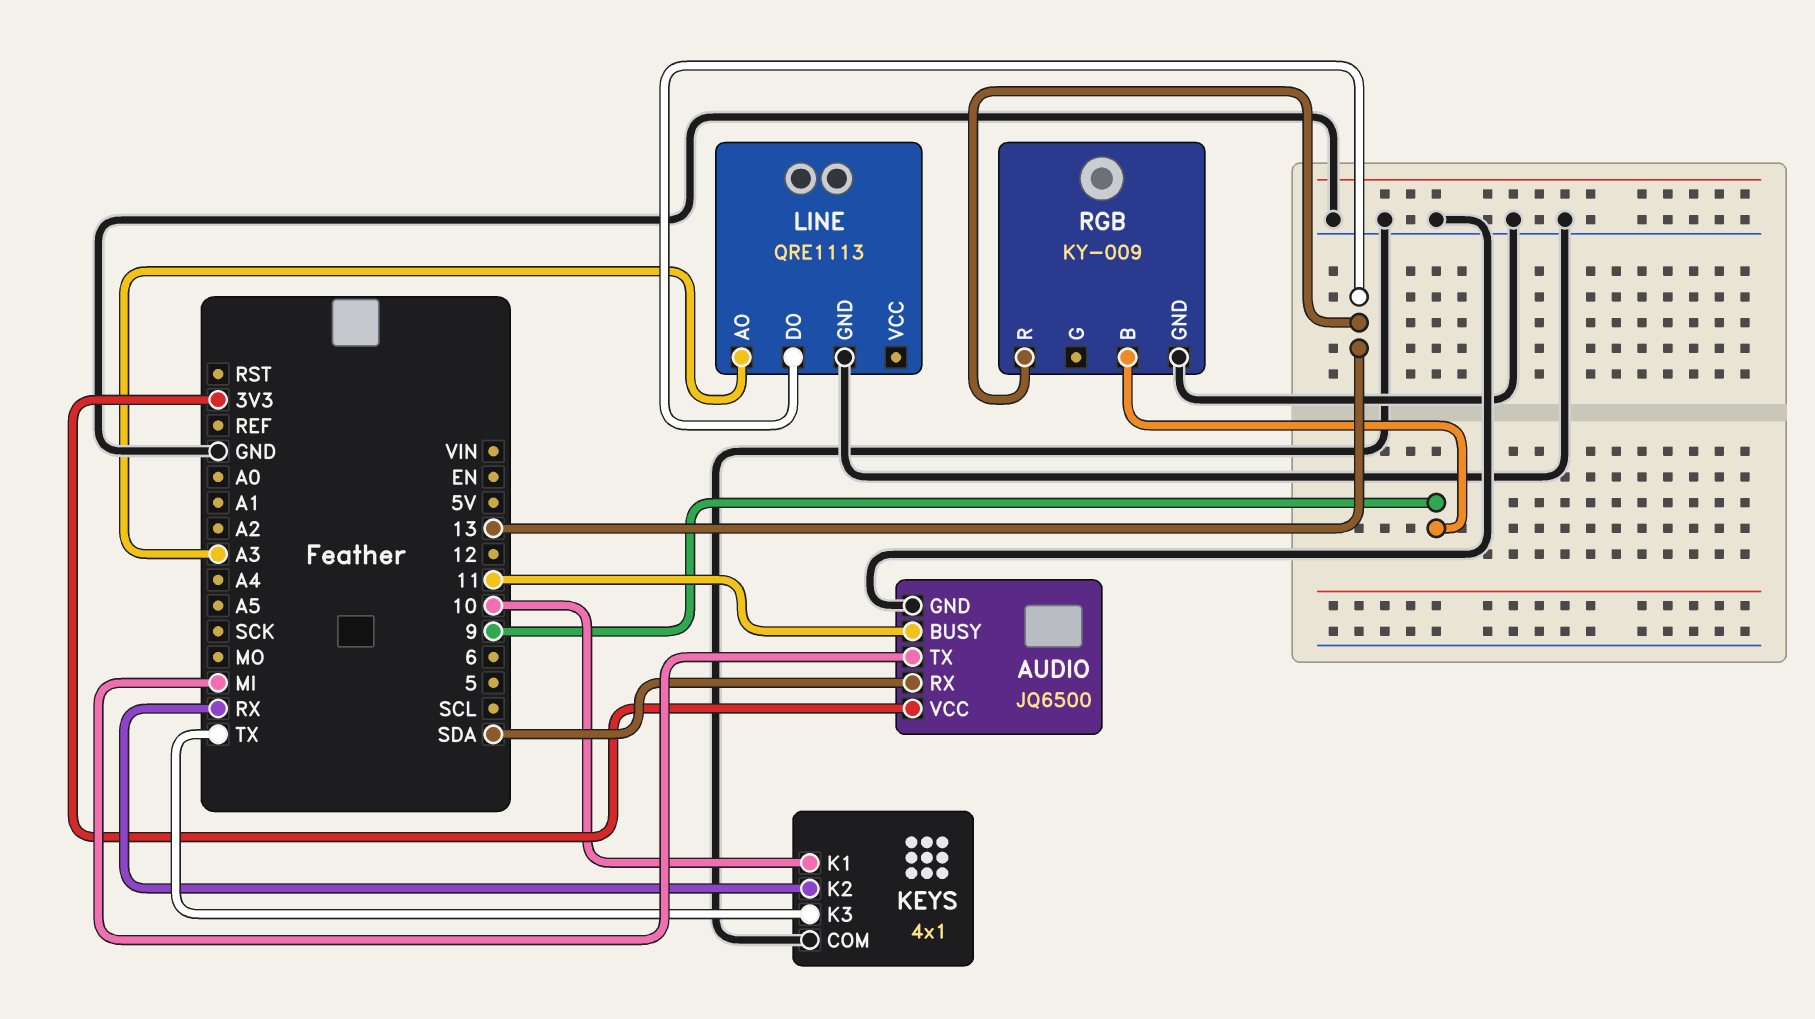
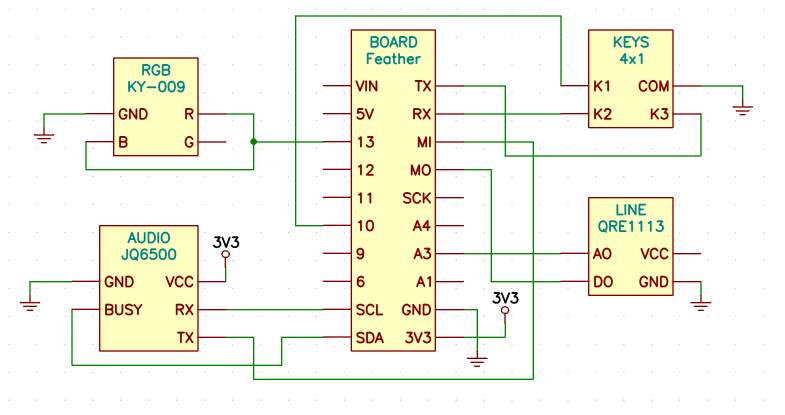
AUDIO pin BUSY: 11 -> SDA
AUDIO pin RX: SDA -> SCL
LINE pin DO: 13 -> MO
RGB pin B: 9 -> 13

